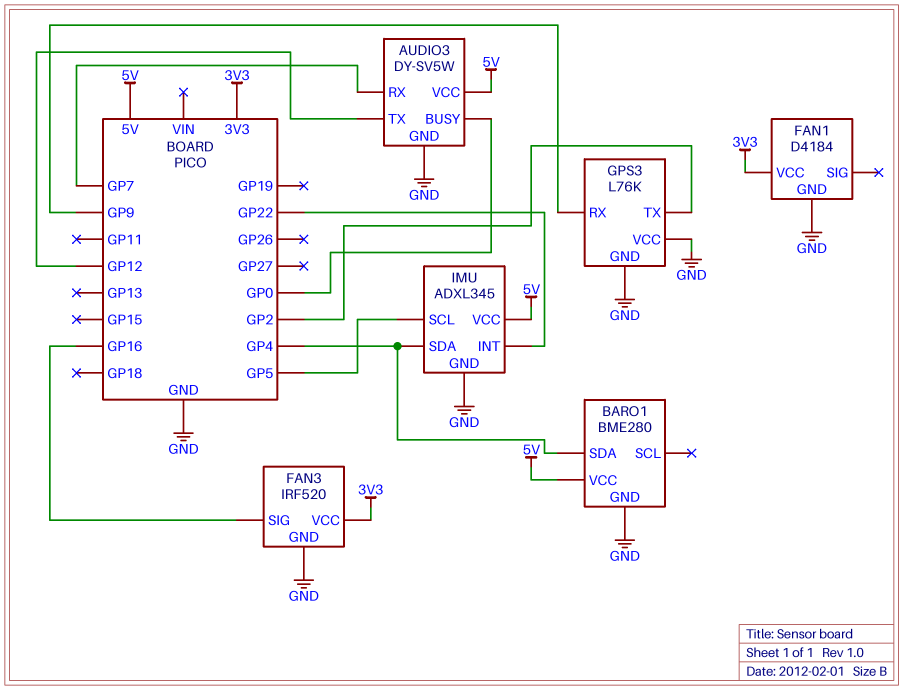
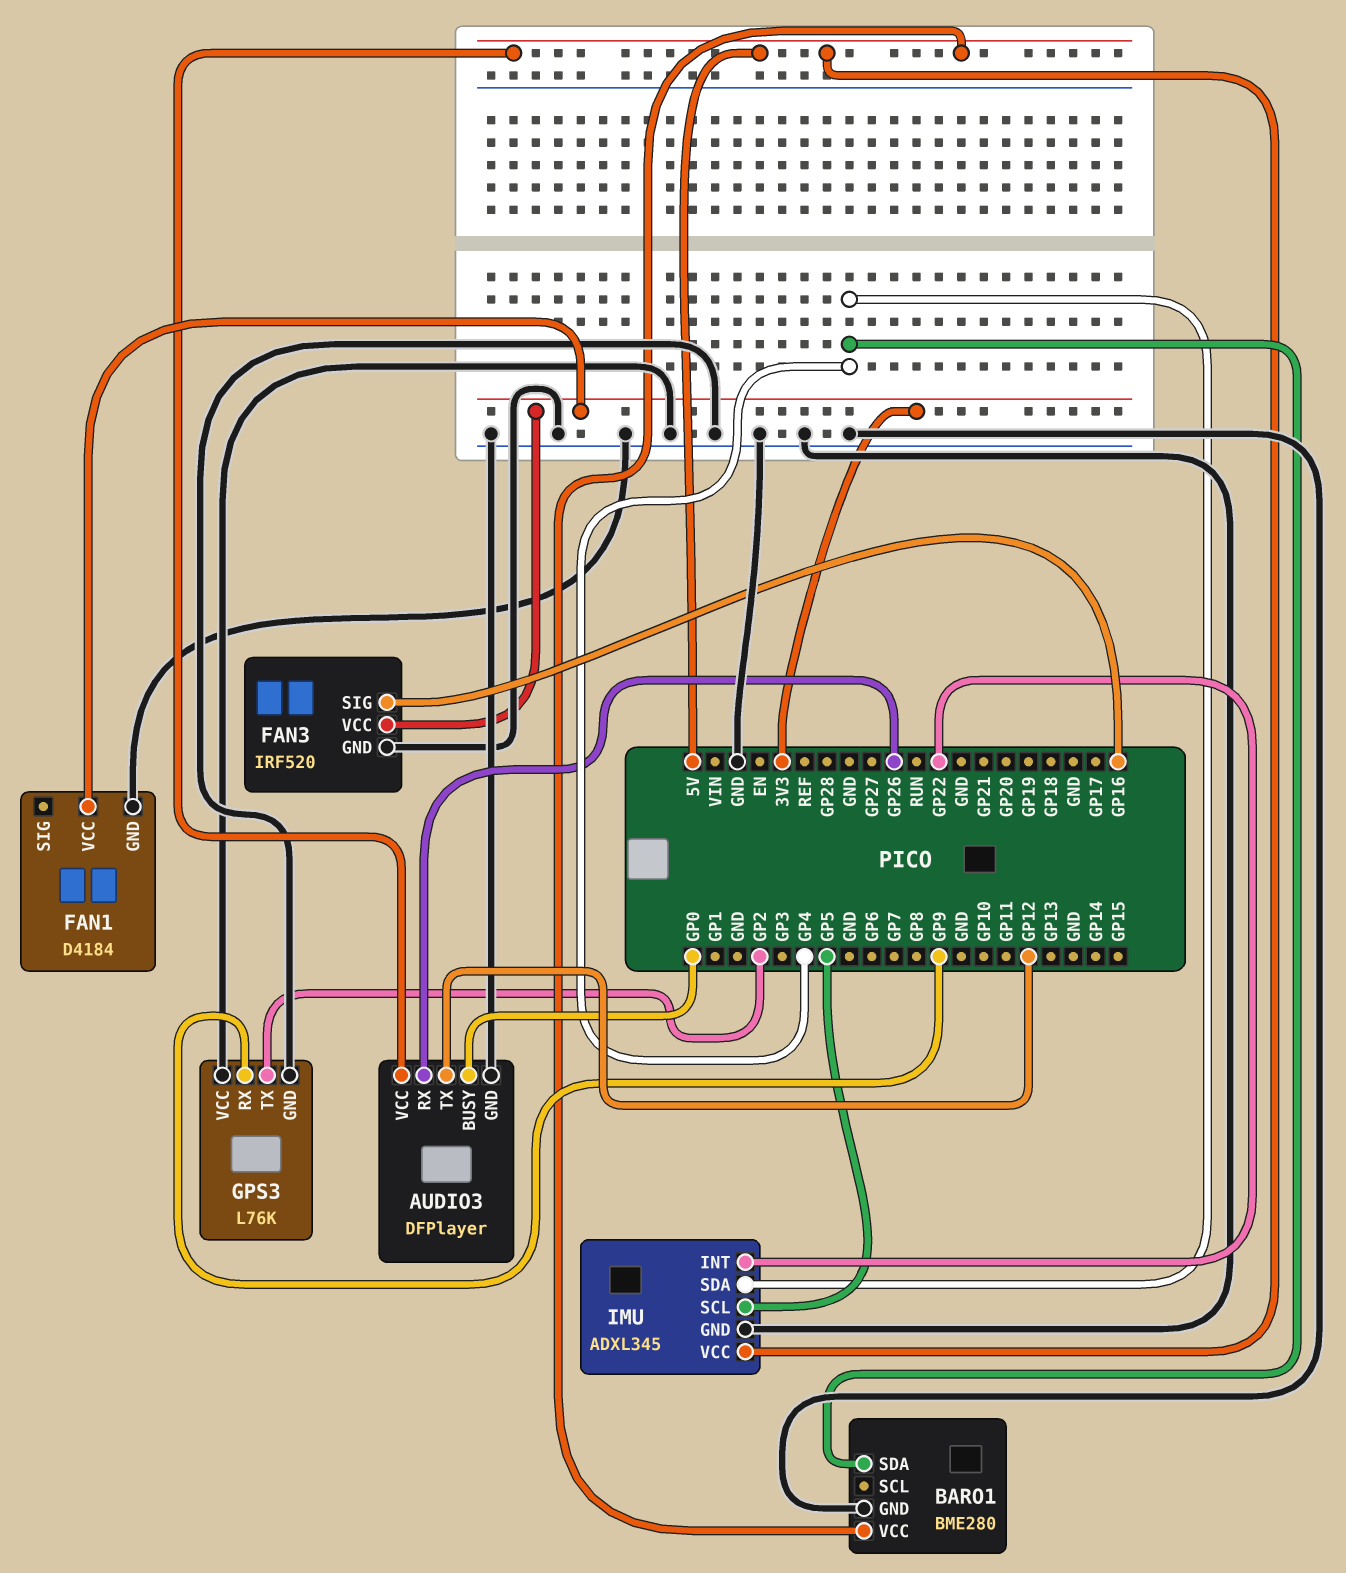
AUDIO3: DY-SV5W -> DFPlayer
AUDIO3 pin RX: GP7 -> GP26

